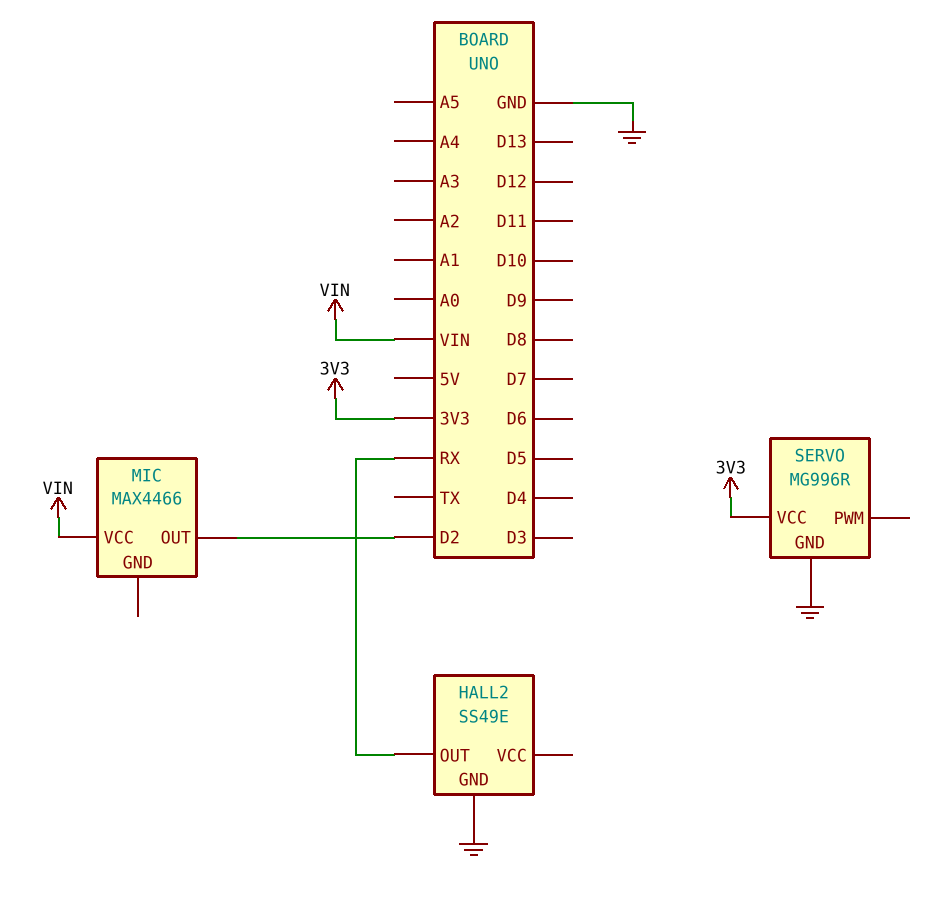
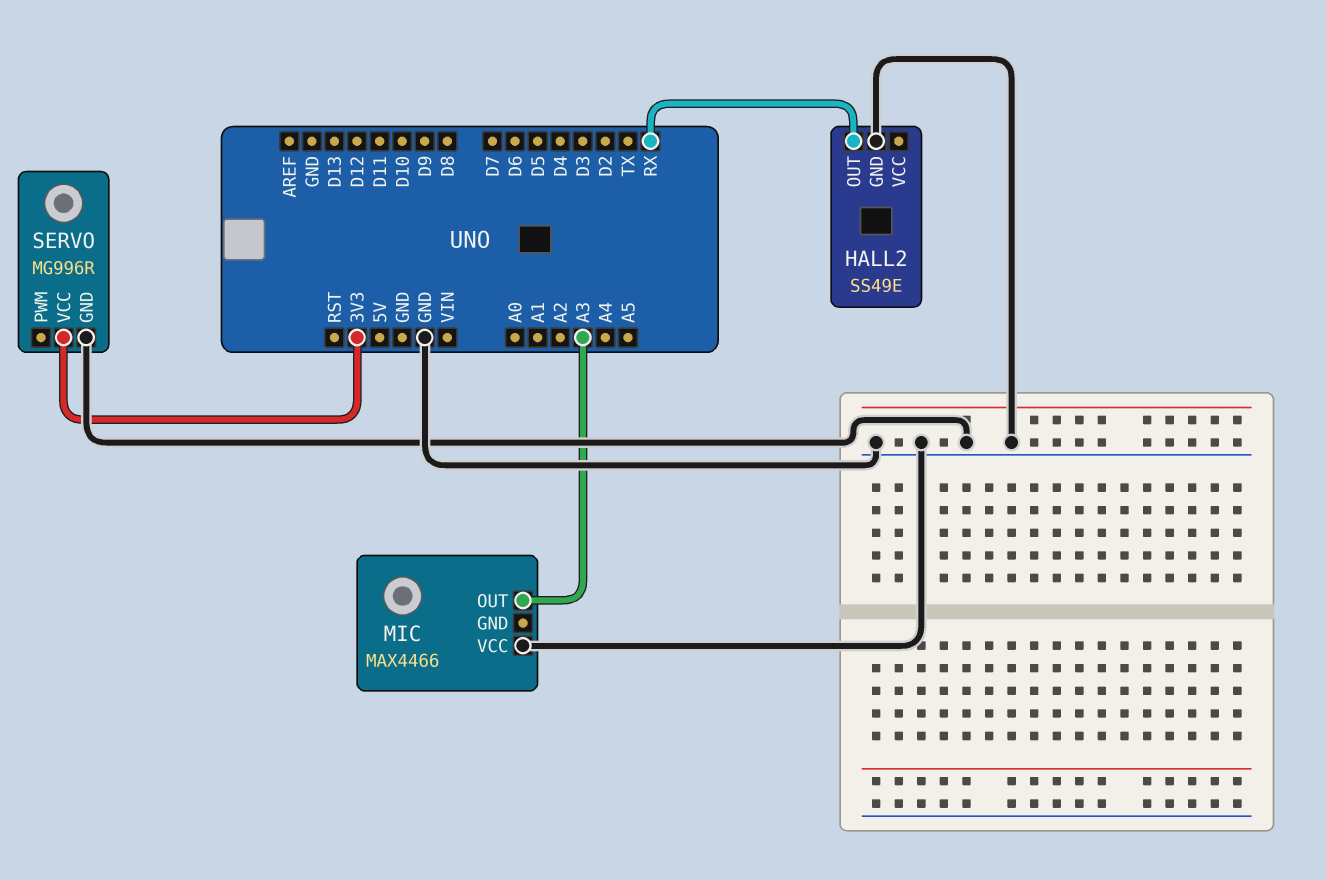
MIC pin OUT: D2 -> A3
MIC pin VCC: VIN -> GND

